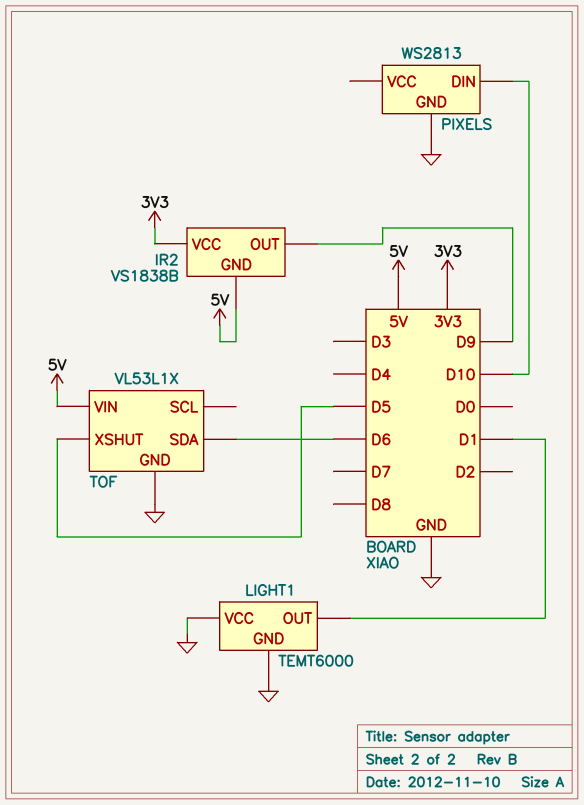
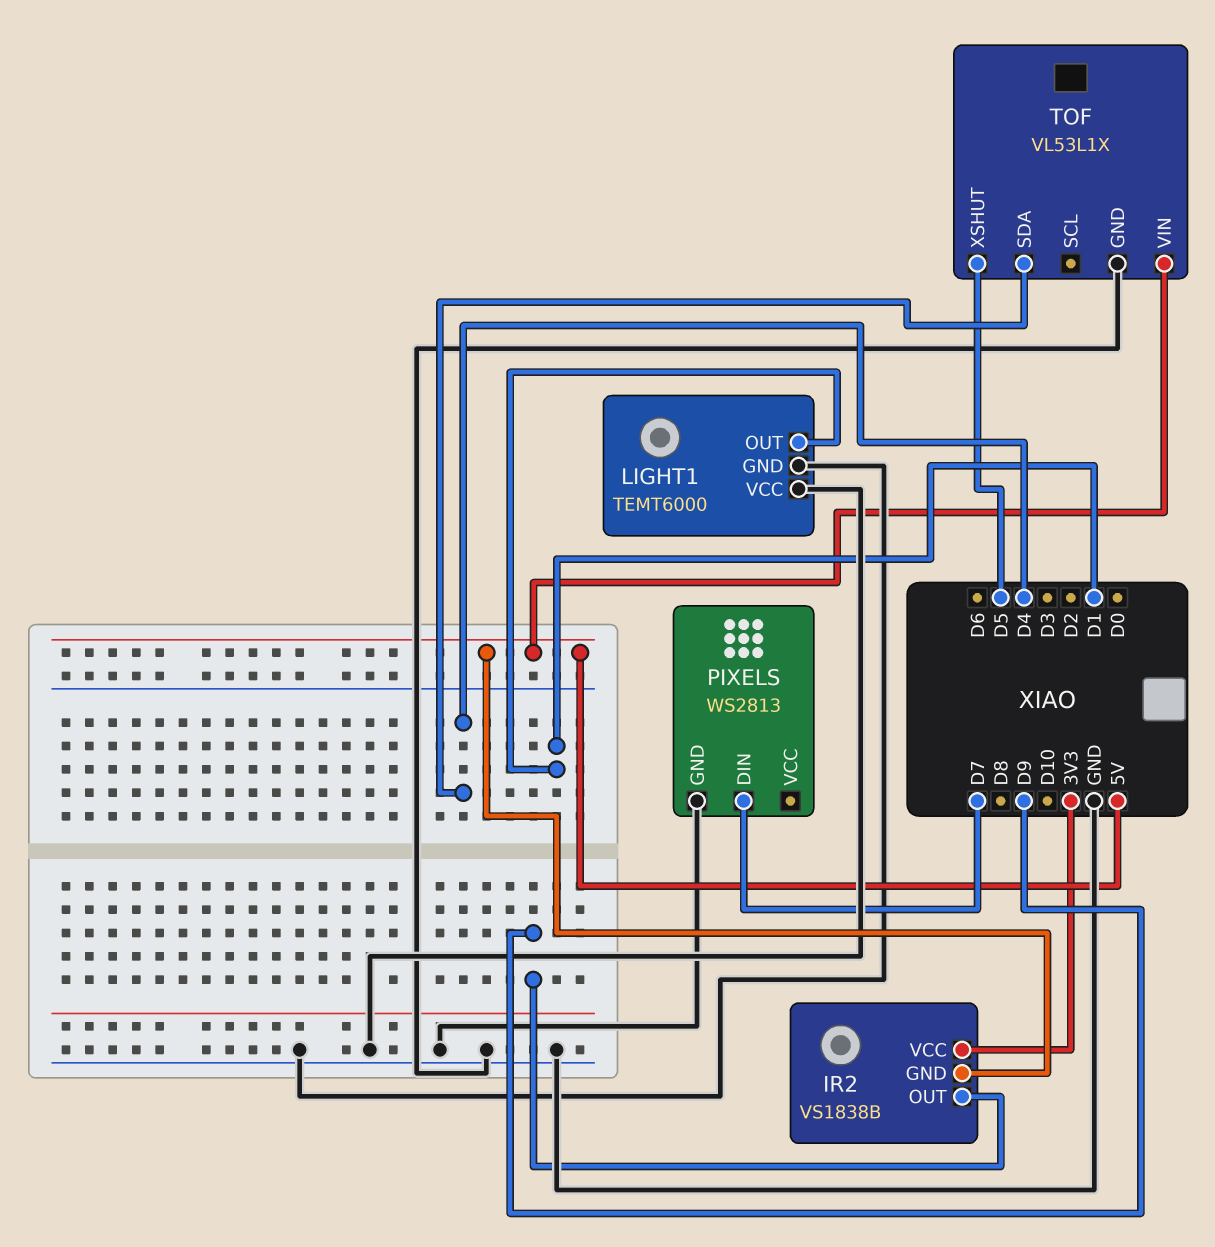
PIXELS pin DIN: D10 -> D7
TOF pin SDA: D6 -> D4

